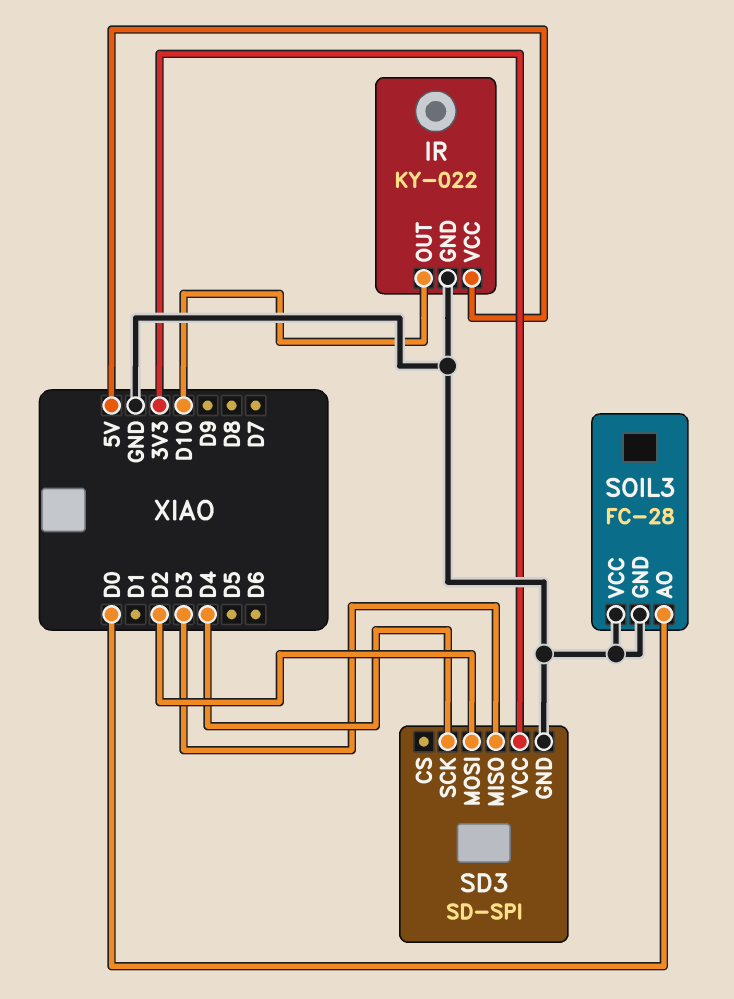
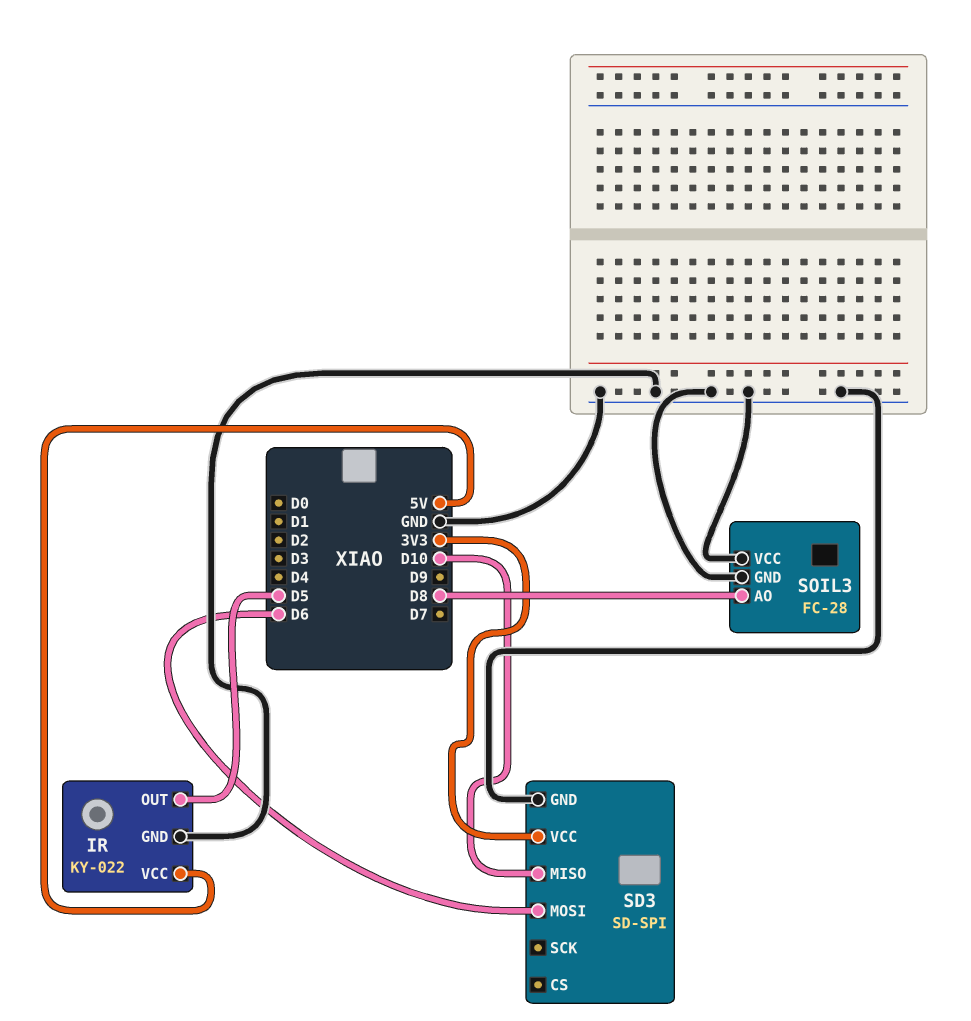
IR pin OUT: D10 -> D5
SD3 pin MISO: D3 -> D10
SD3 pin MOSI: D2 -> D6
SD3 pin SCK: D4 -> none
SOIL3 pin AO: D0 -> D8

